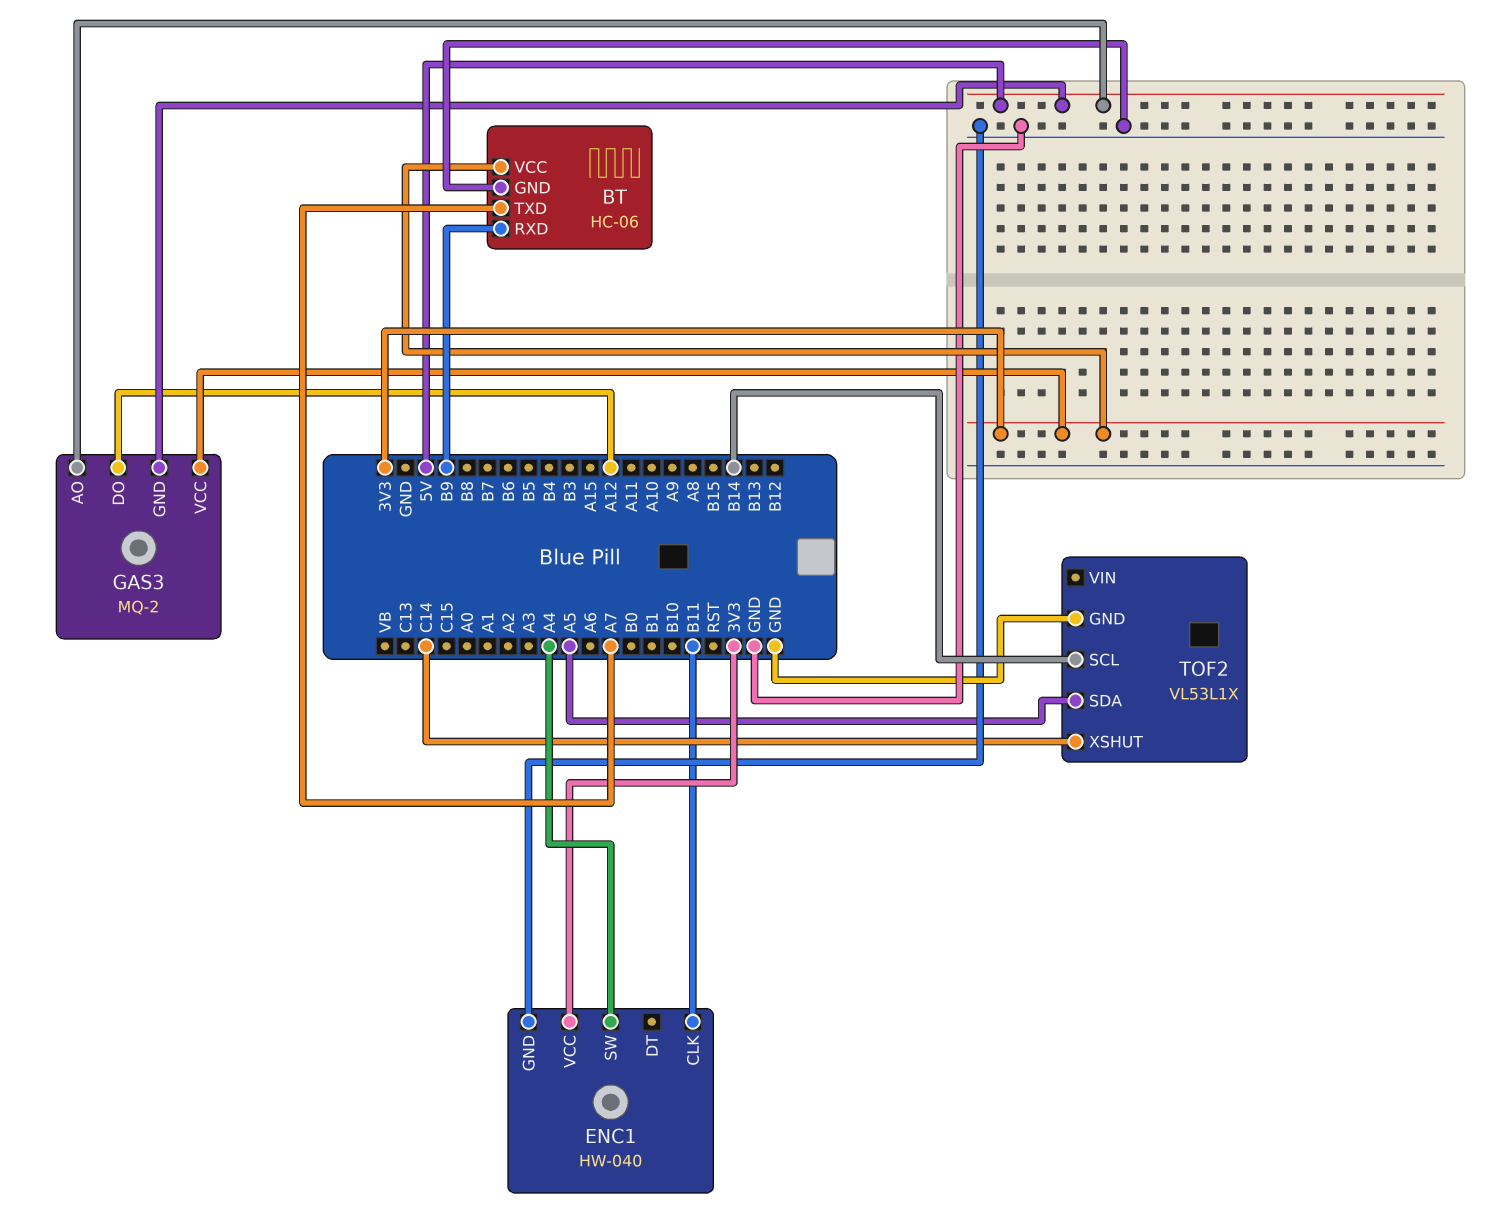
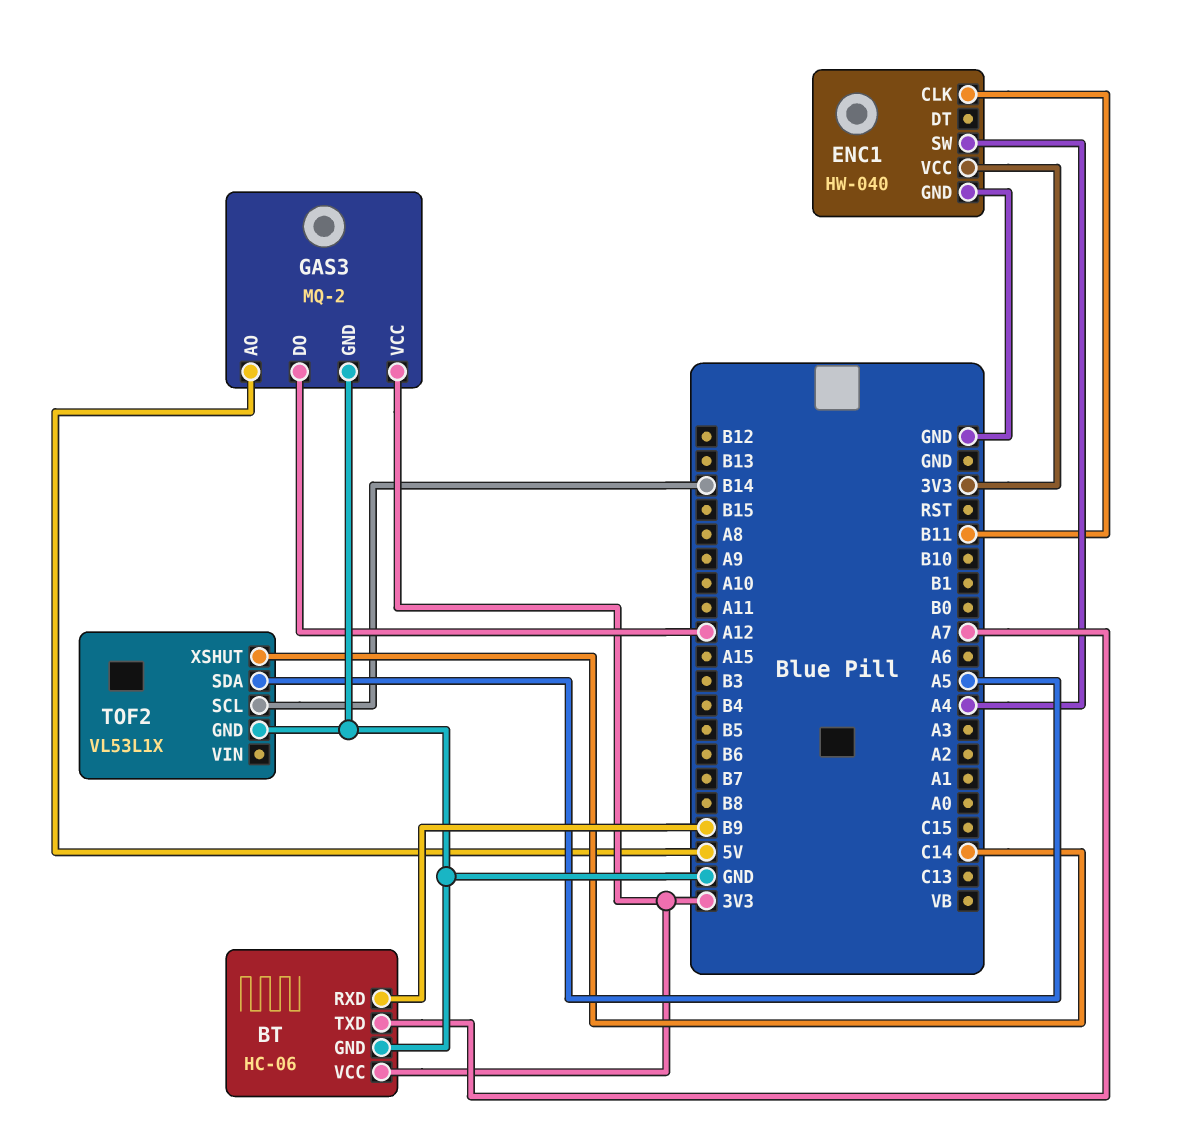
GAS3 pin GND: 5V -> GND

